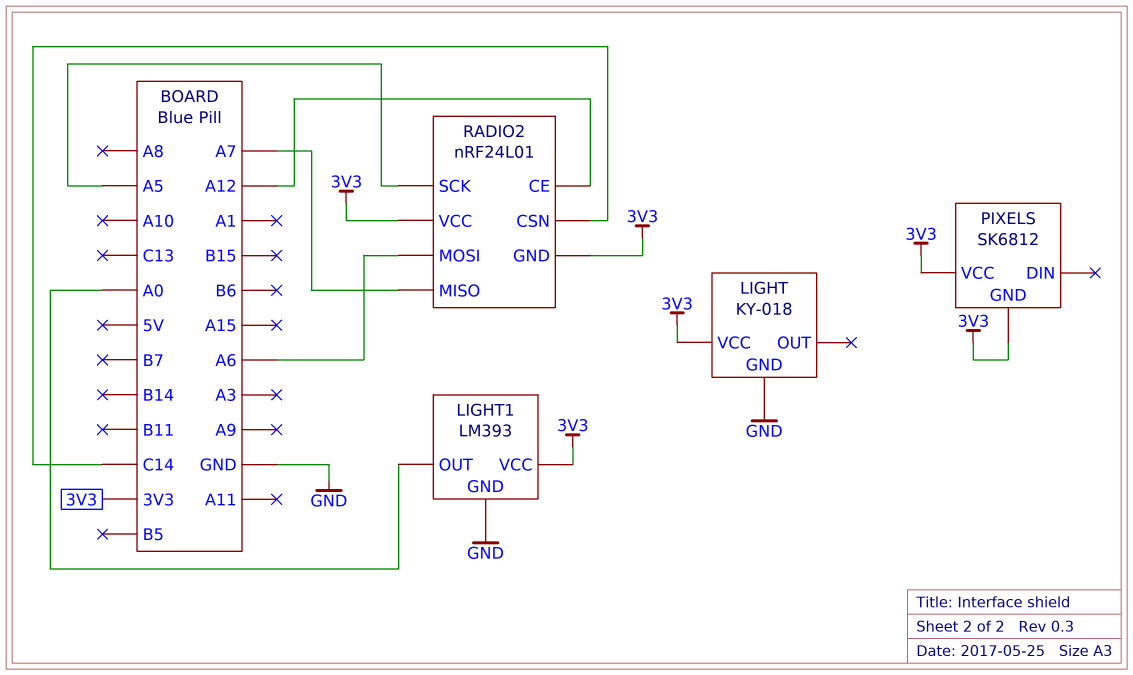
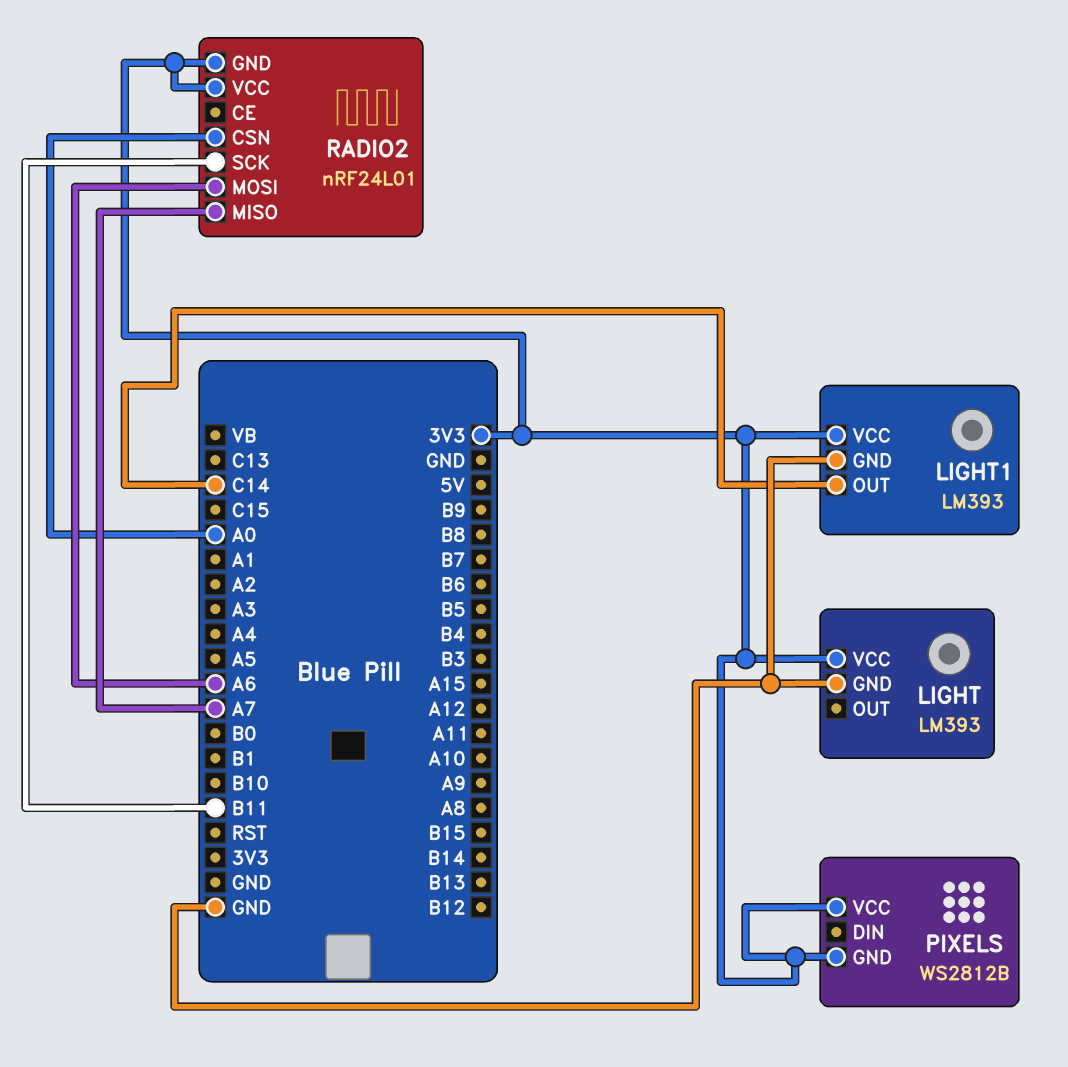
LIGHT: KY-018 -> LM393
LIGHT1 pin OUT: A0 -> C14
PIXELS: SK6812 -> WS2812B
RADIO2 pin CE: A12 -> none
RADIO2 pin CSN: C14 -> A0
RADIO2 pin SCK: A5 -> B11

